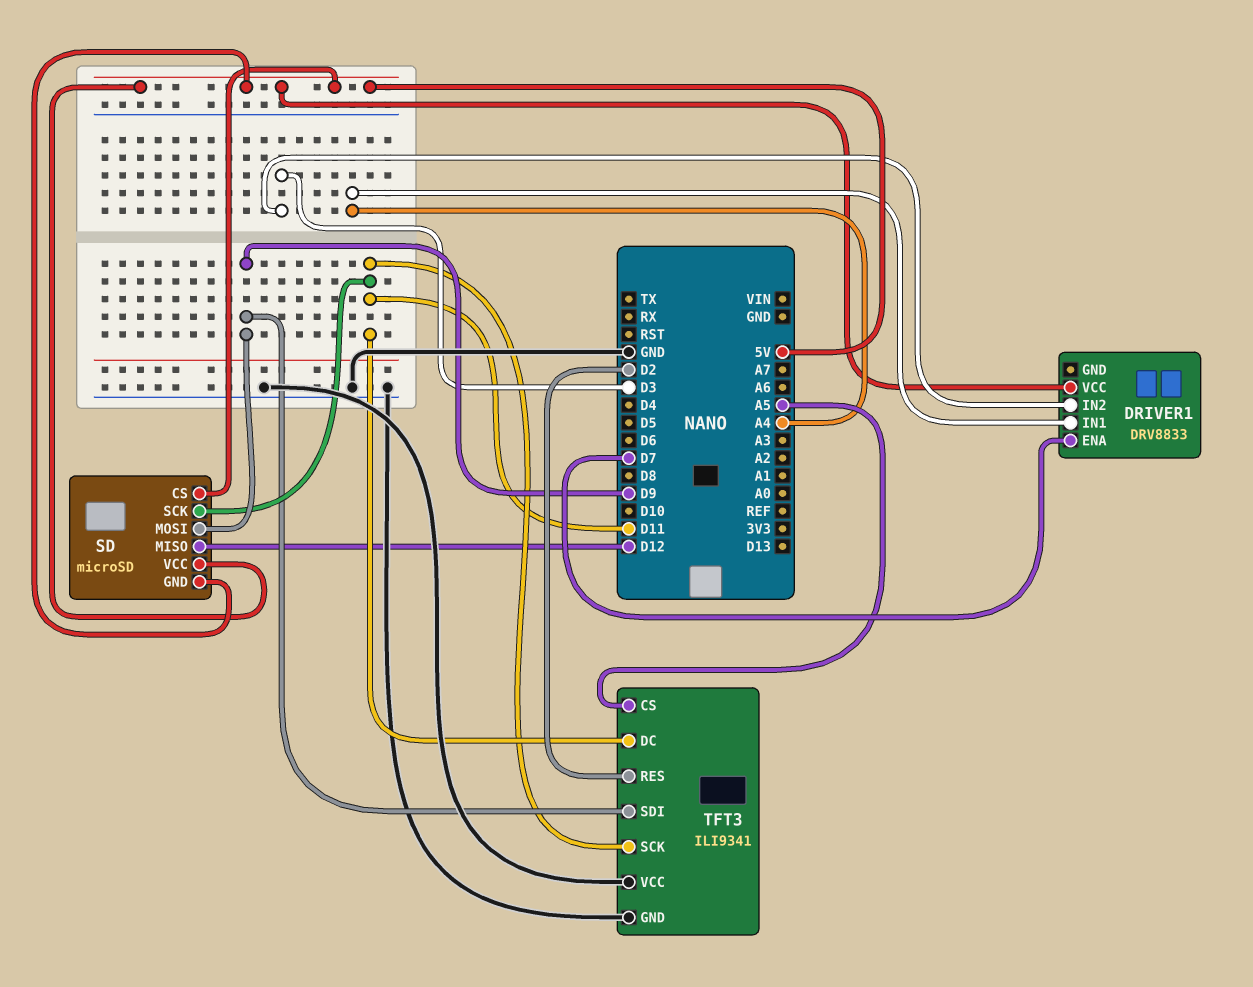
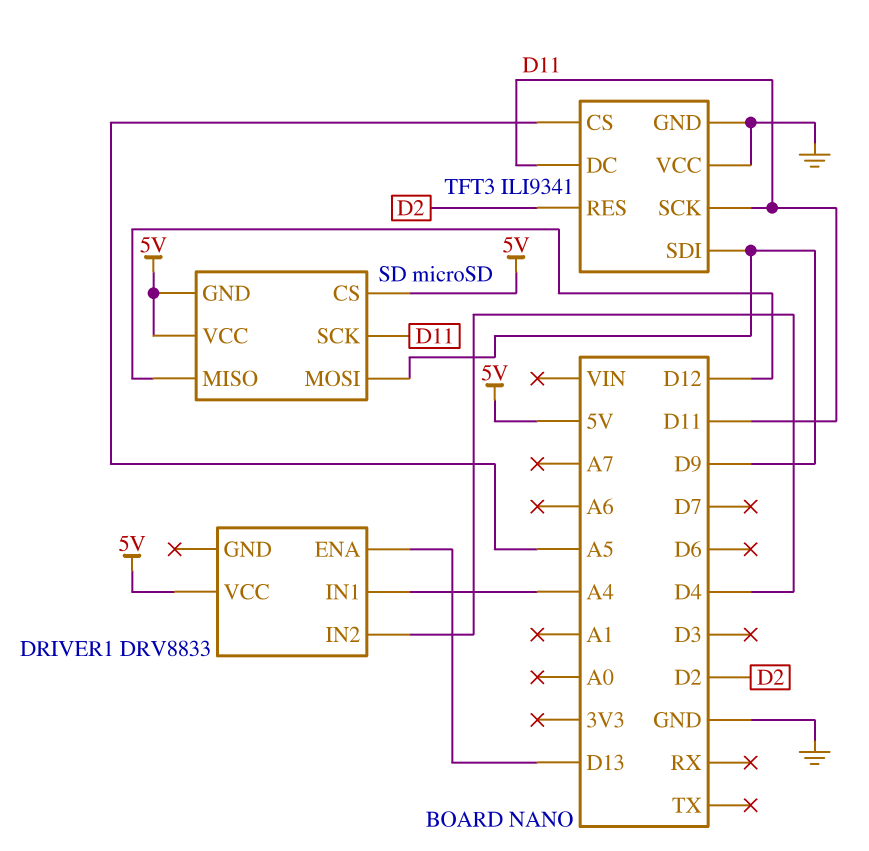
DRIVER1 pin ENA: D7 -> D13
DRIVER1 pin IN2: D3 -> D4

